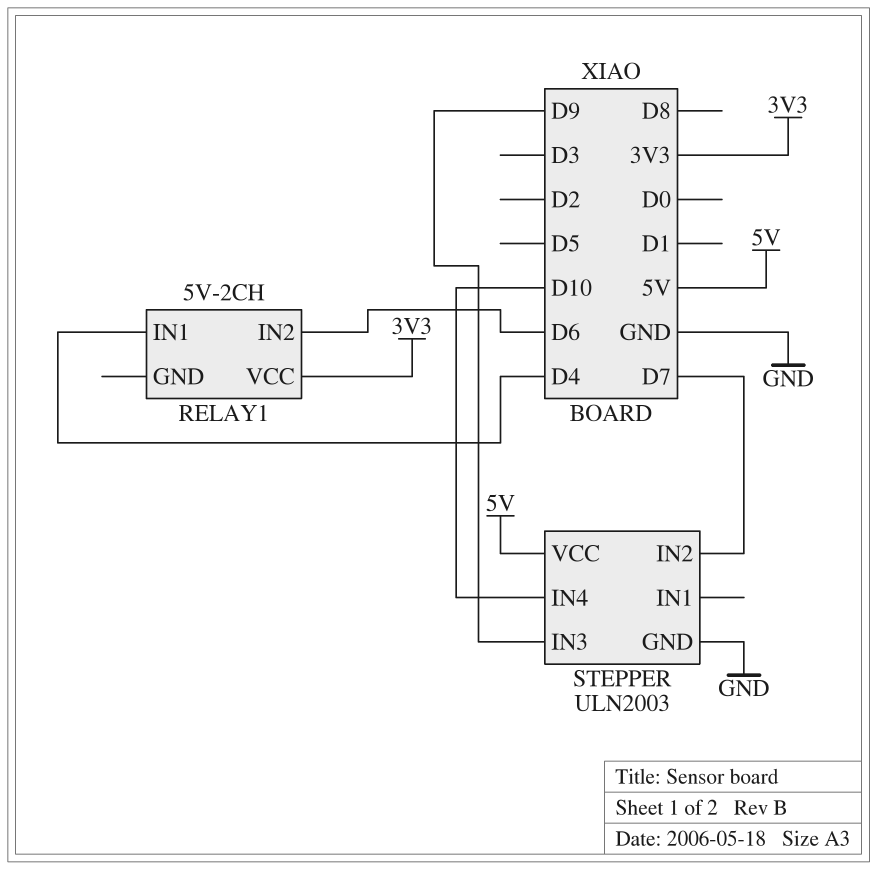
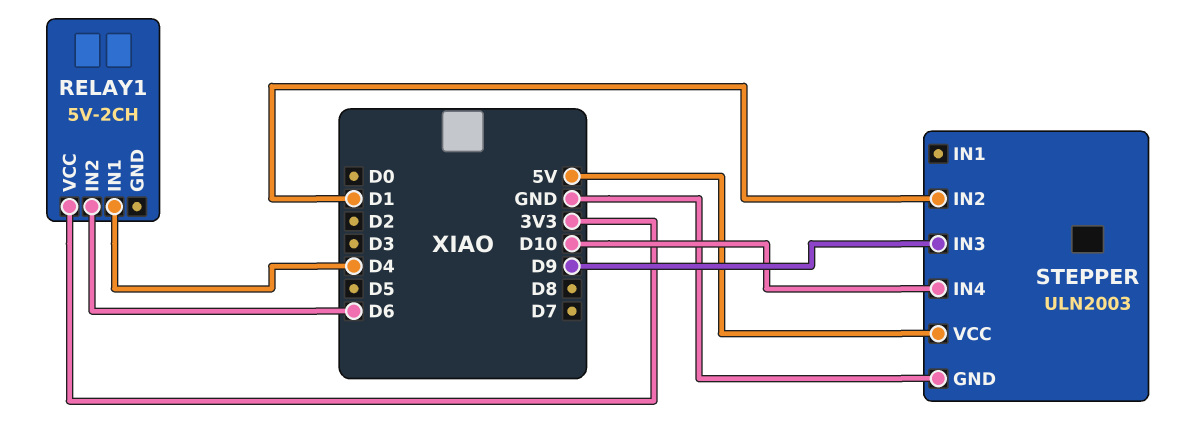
STEPPER pin IN2: D7 -> D1

